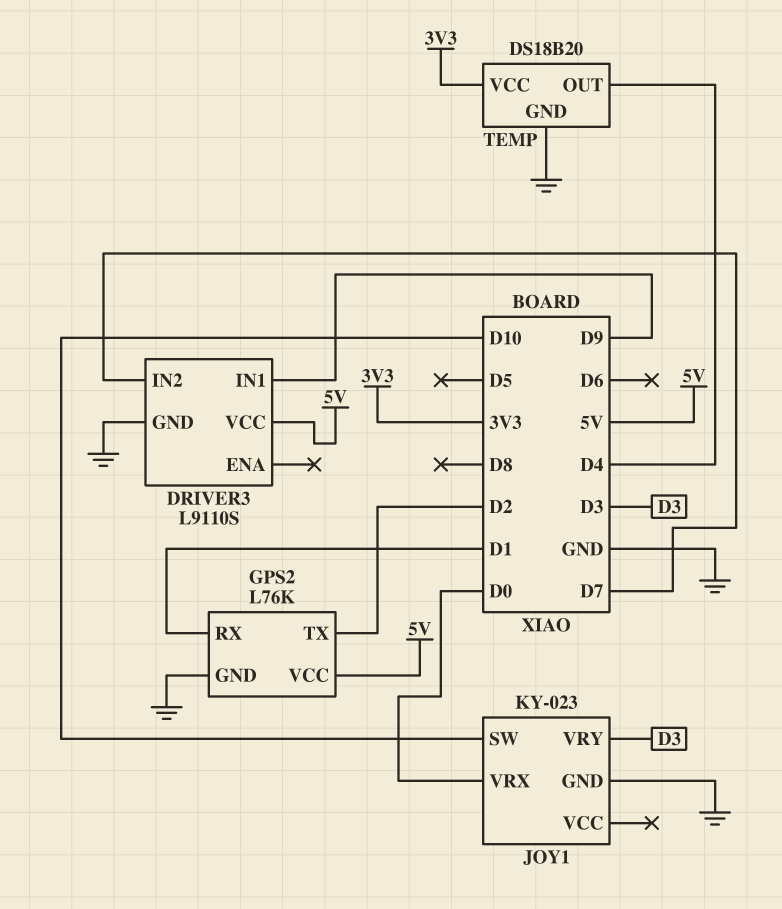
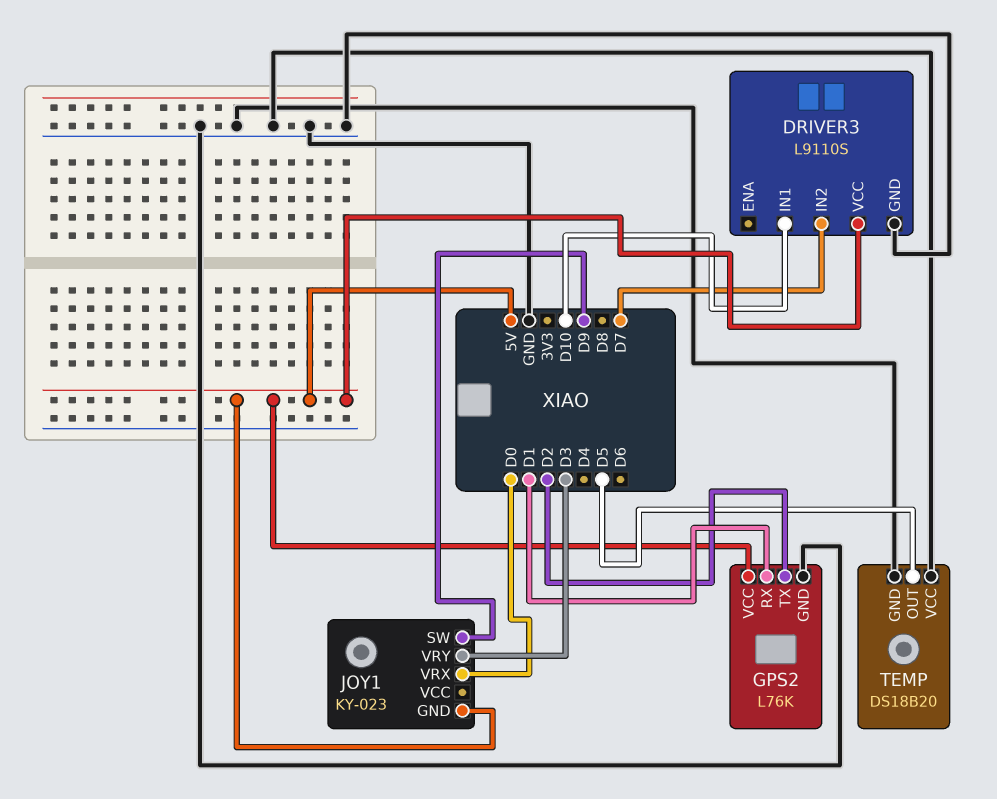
DRIVER3 pin IN1: D9 -> D10
JOY1 pin GND: GND -> 5V
JOY1 pin SW: D10 -> D9
TEMP pin OUT: D4 -> D5
TEMP pin VCC: 3V3 -> GND

